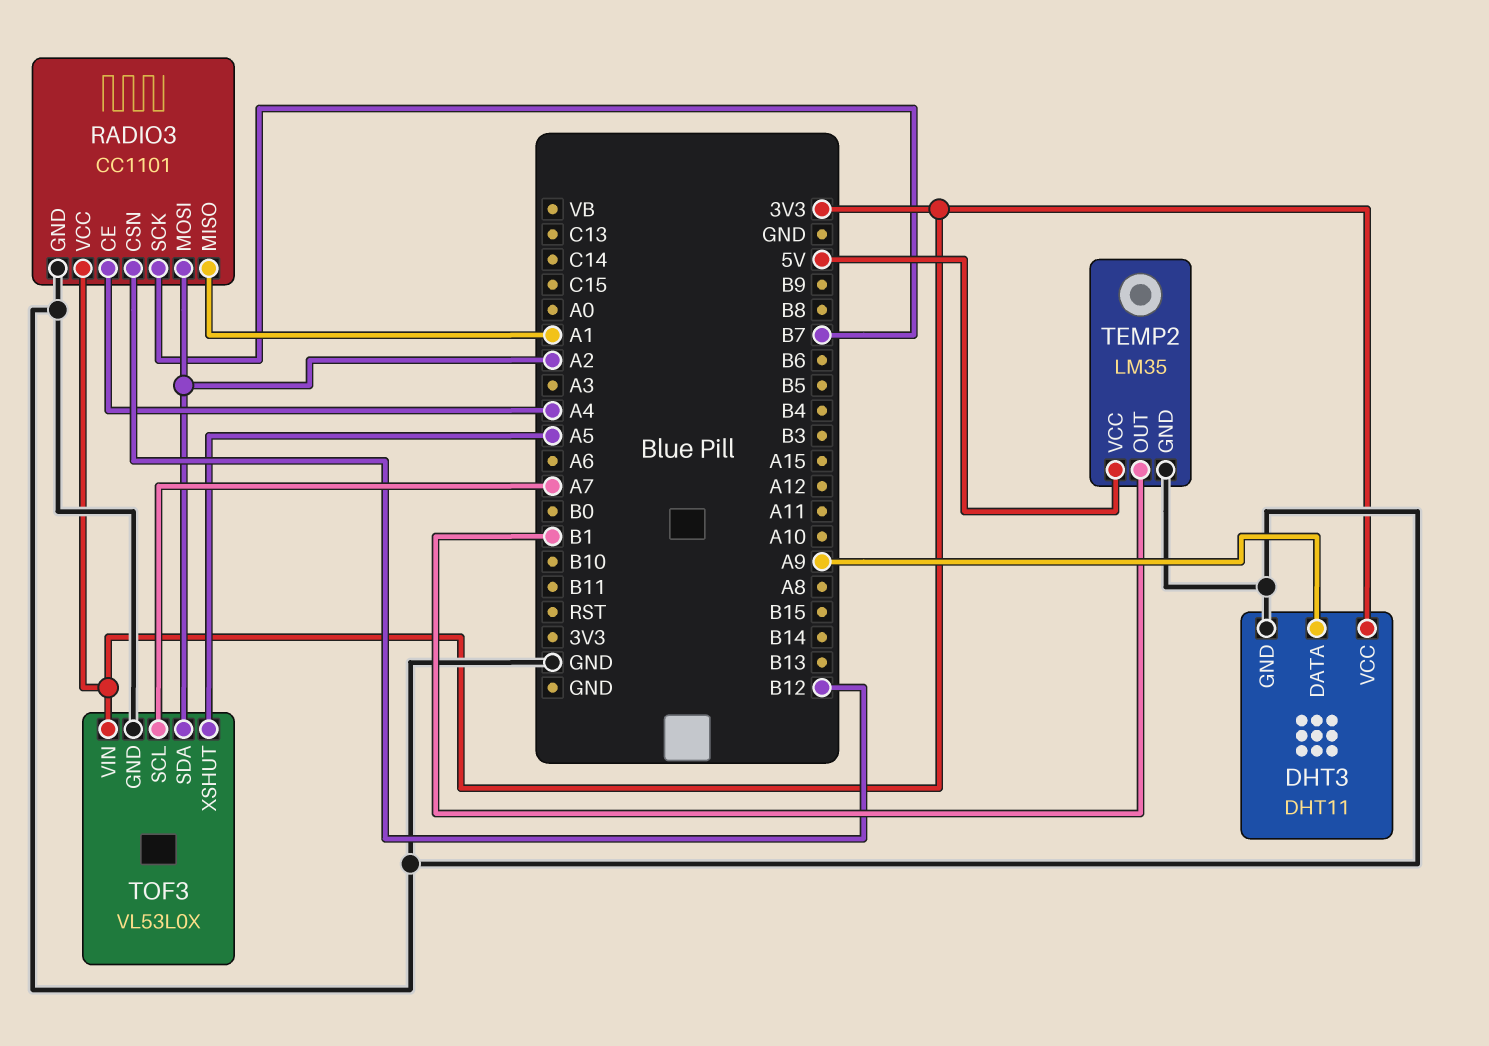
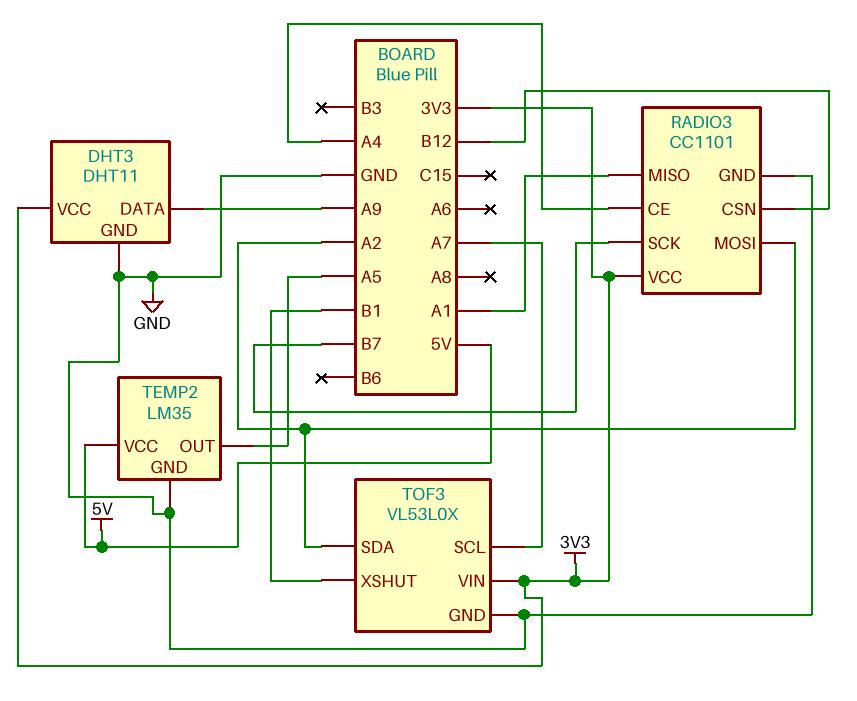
TEMP2 pin OUT: B1 -> A5
TOF3 pin XSHUT: A5 -> B1

